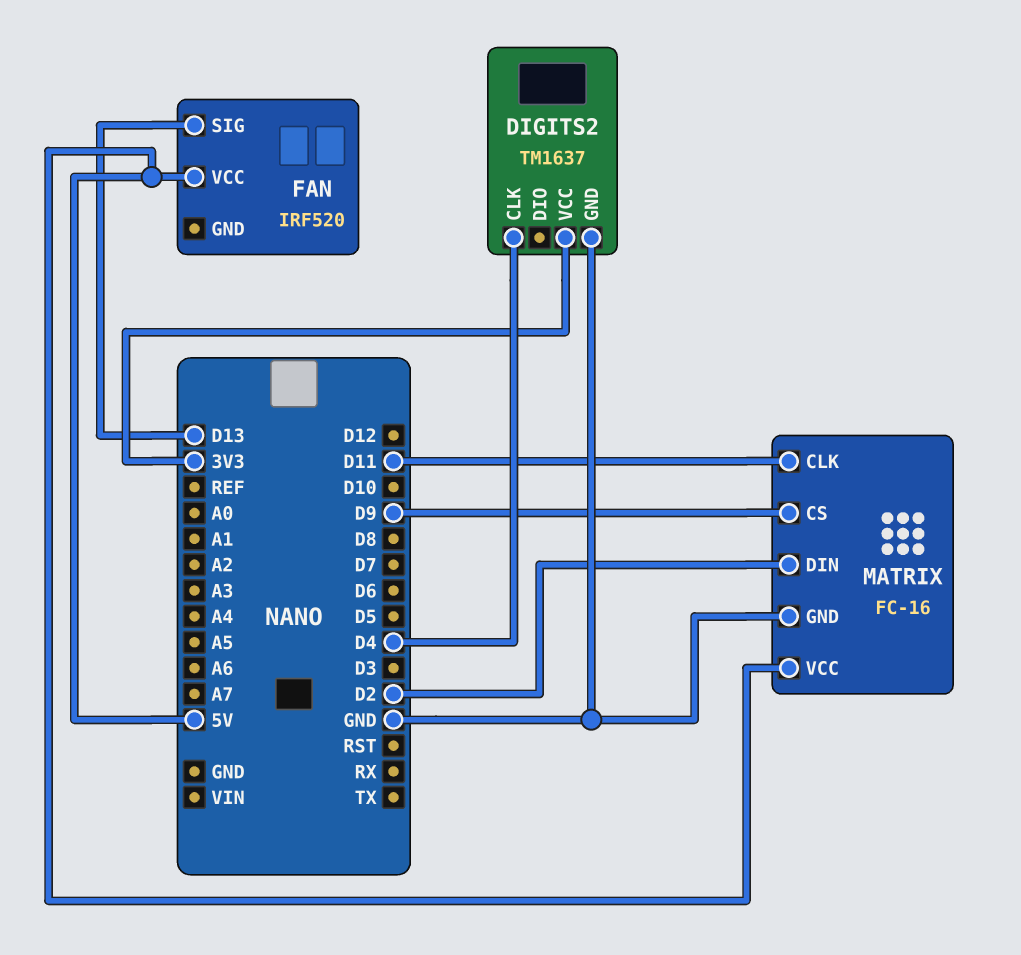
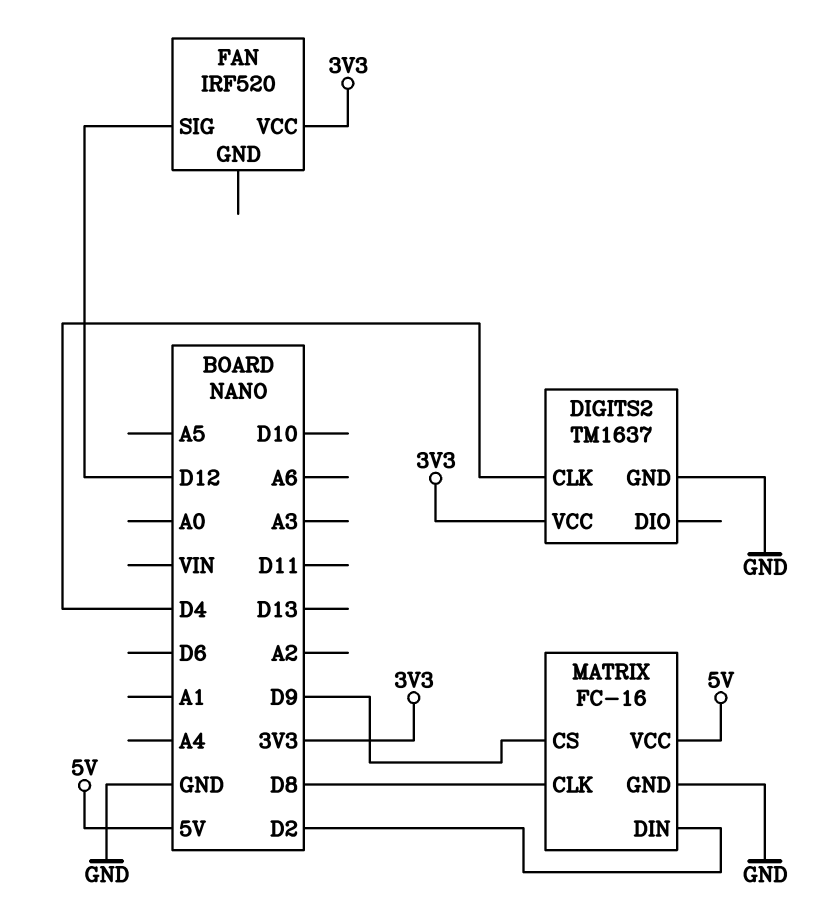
FAN pin SIG: D13 -> D12
FAN pin VCC: 5V -> 3V3
MATRIX pin CLK: D11 -> D8

